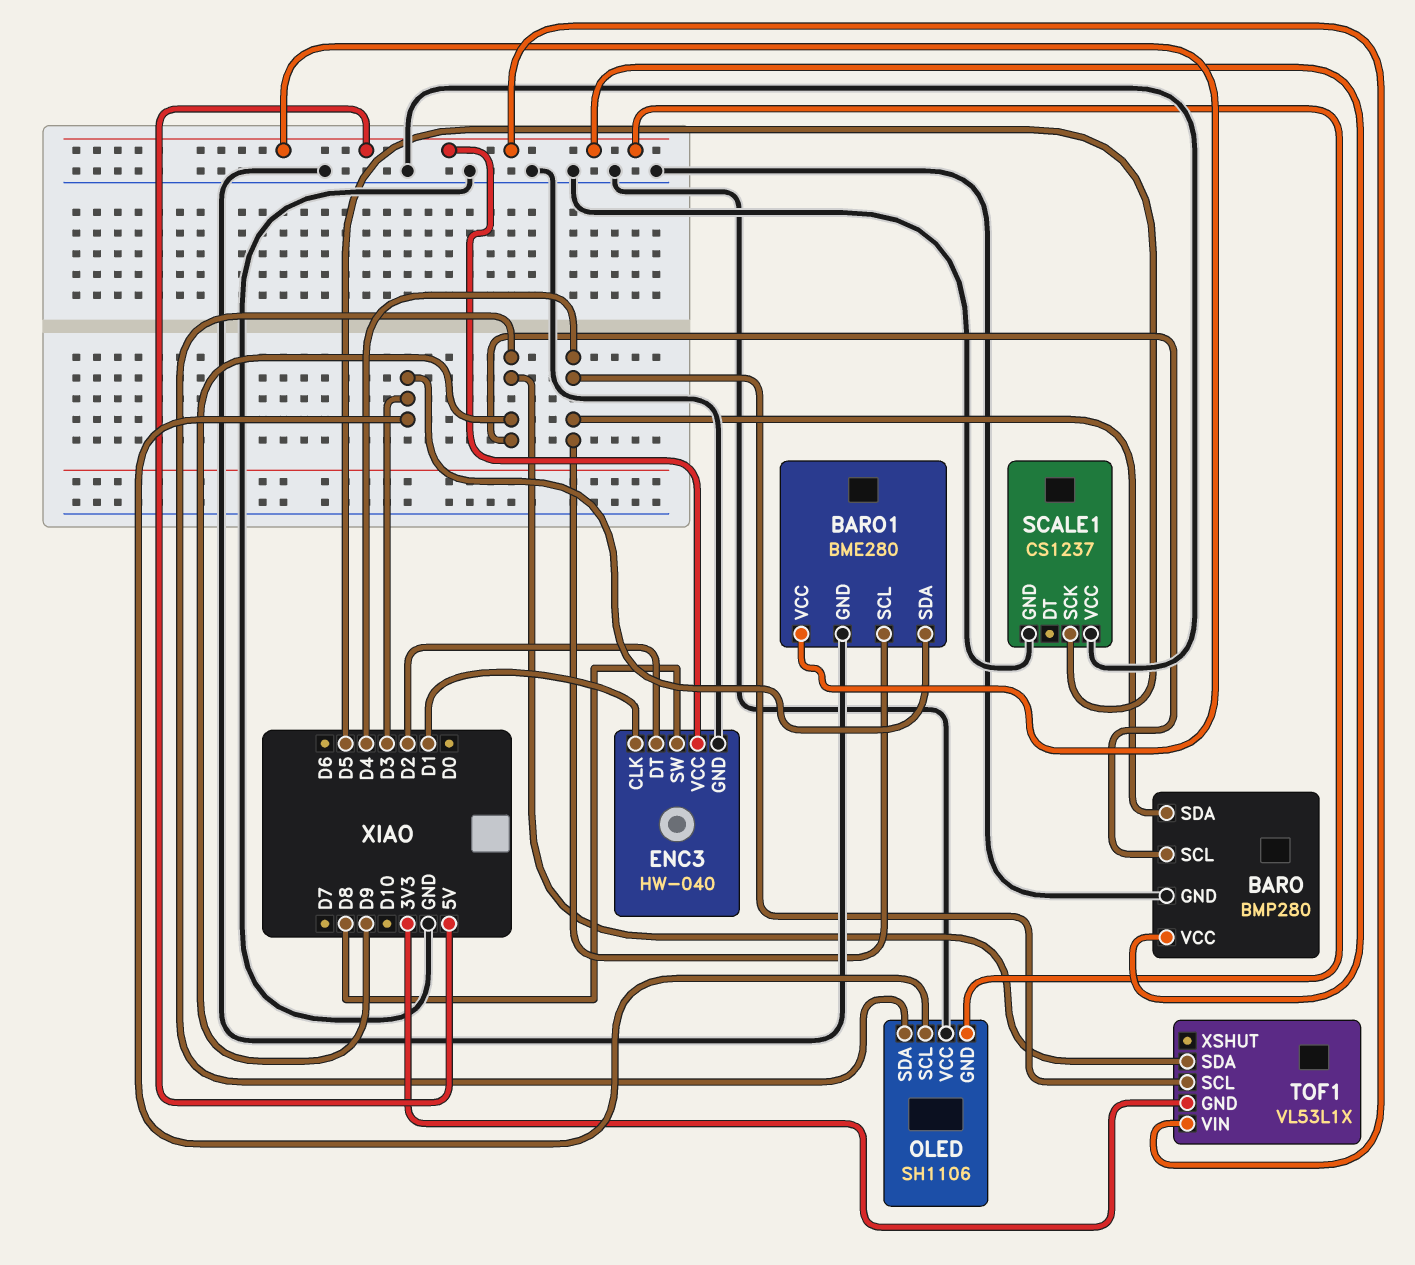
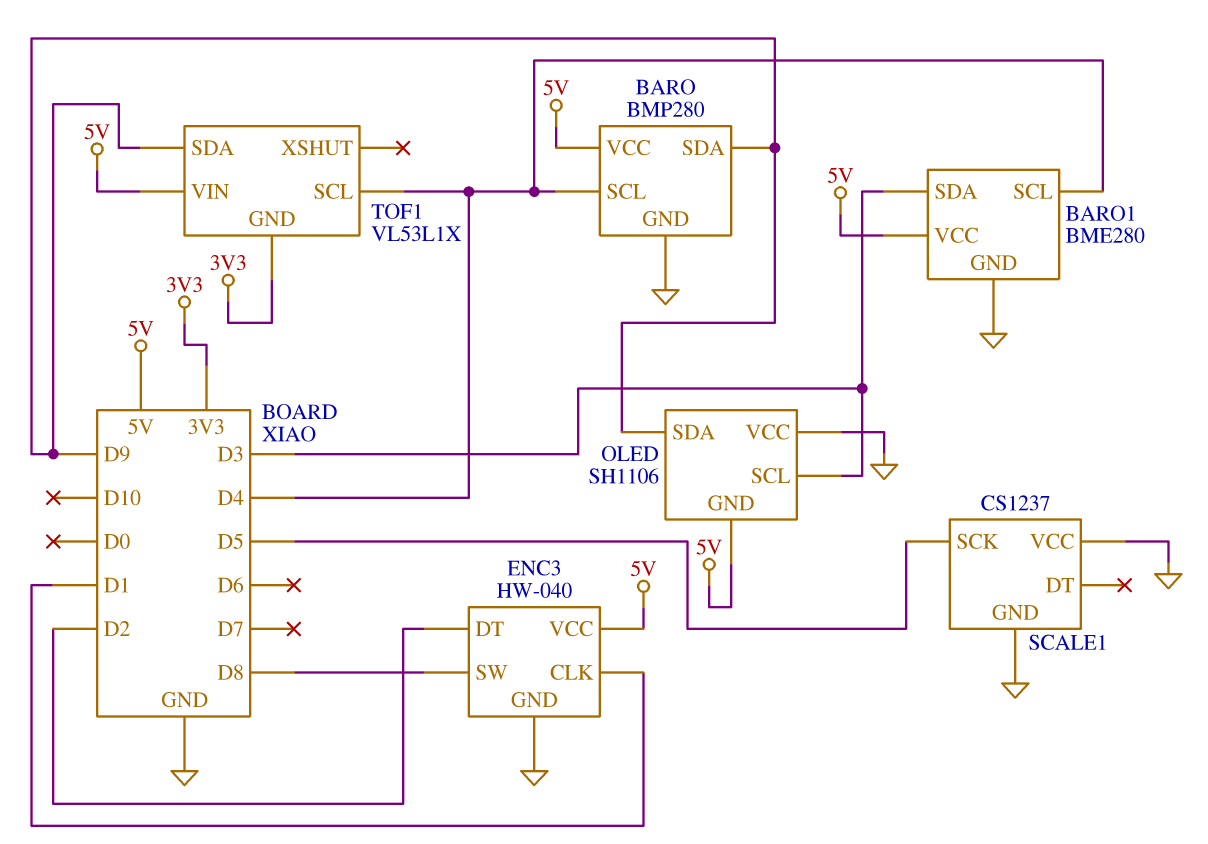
BARO pin SCL: D9 -> D4
BARO pin SDA: D4 -> D9

